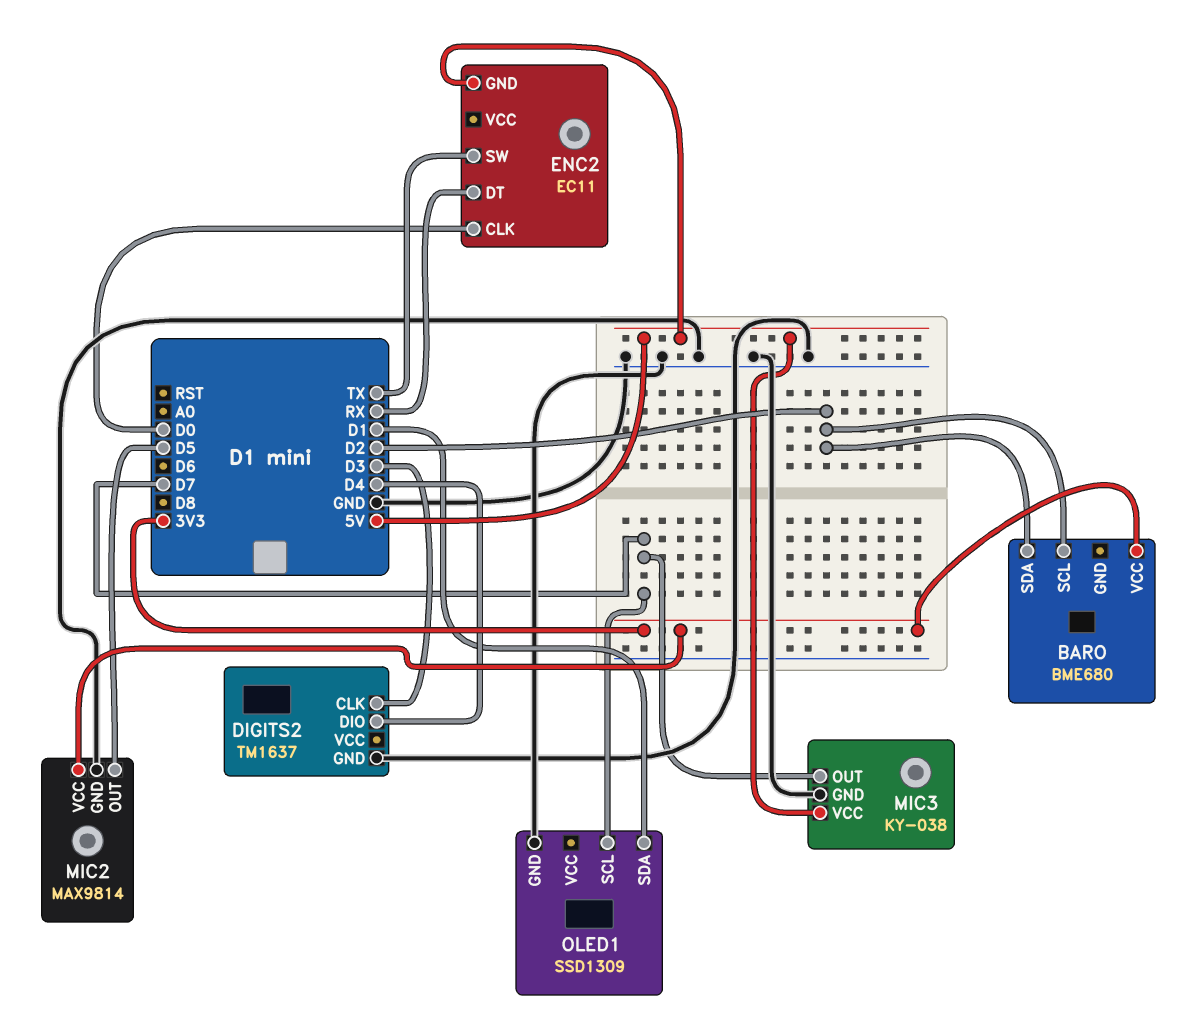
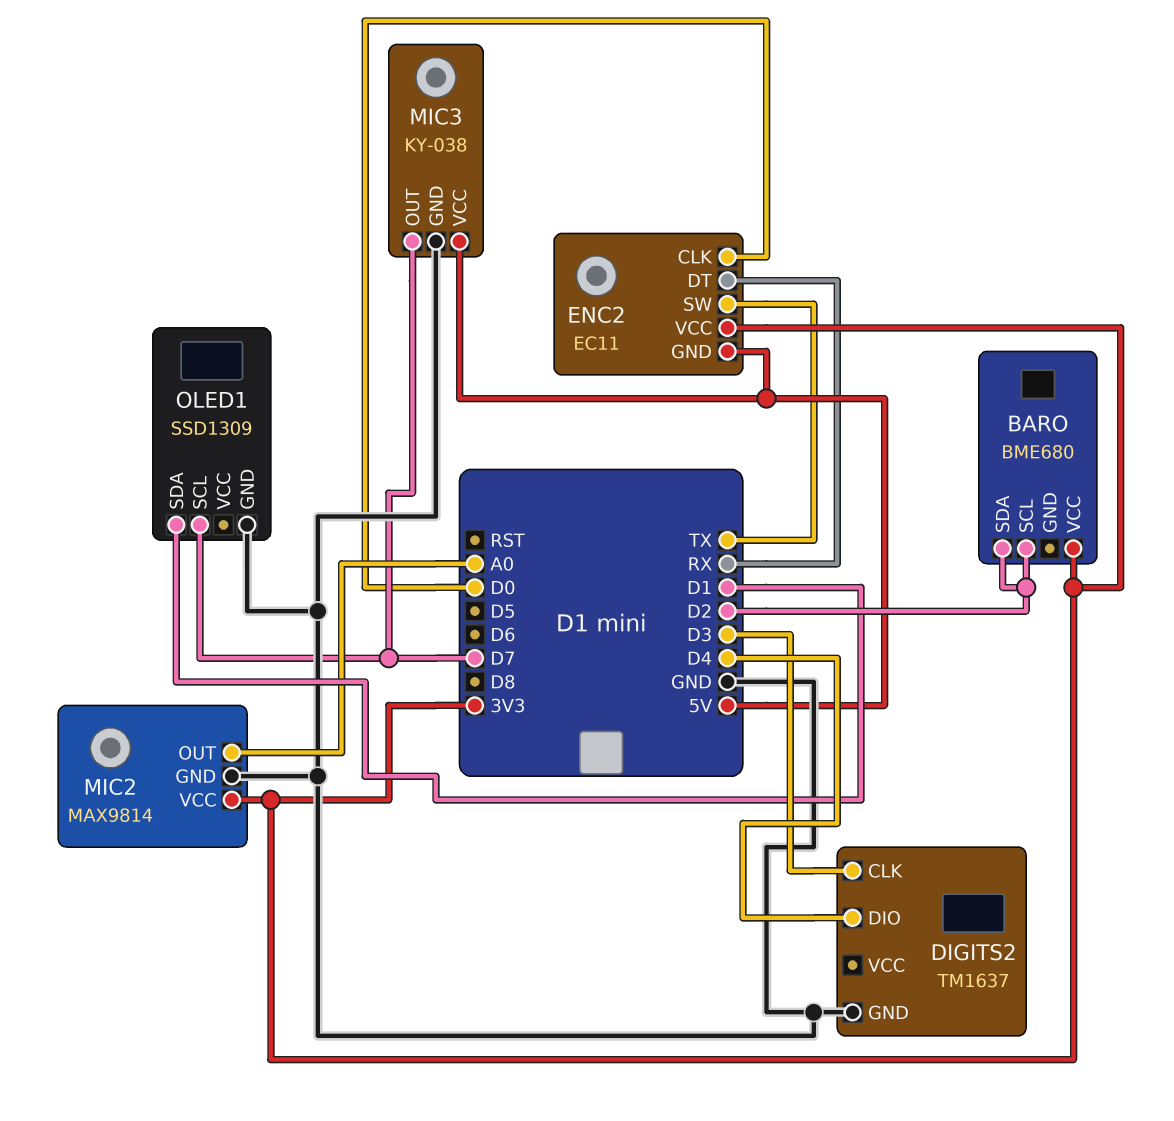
ENC2 pin VCC: none -> 3V3
MIC2 pin OUT: D5 -> A0

